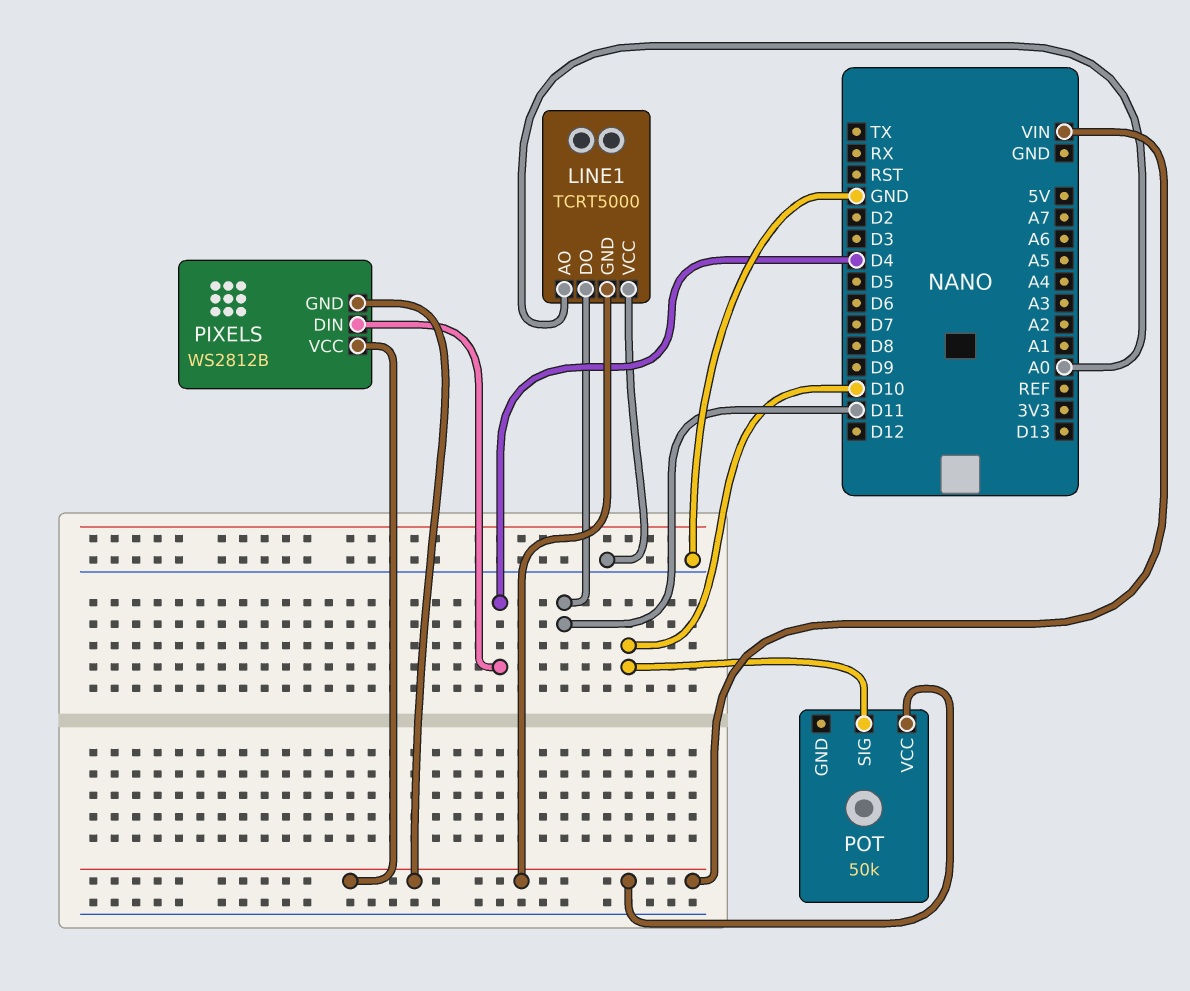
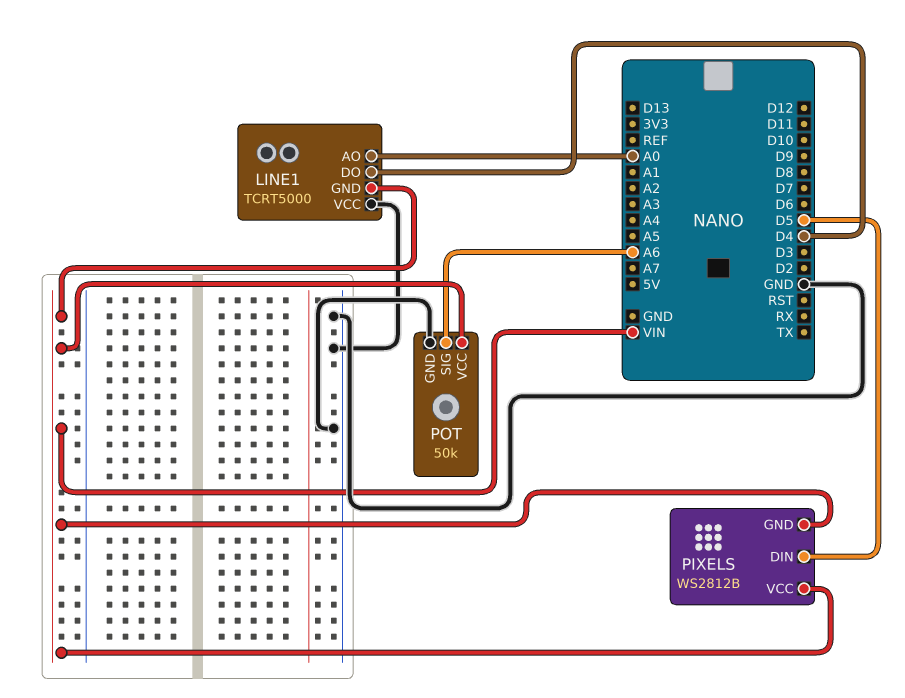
LINE1 pin DO: D11 -> D4
PIXELS pin DIN: D4 -> D5
POT pin GND: none -> GND
POT pin SIG: D10 -> A6

